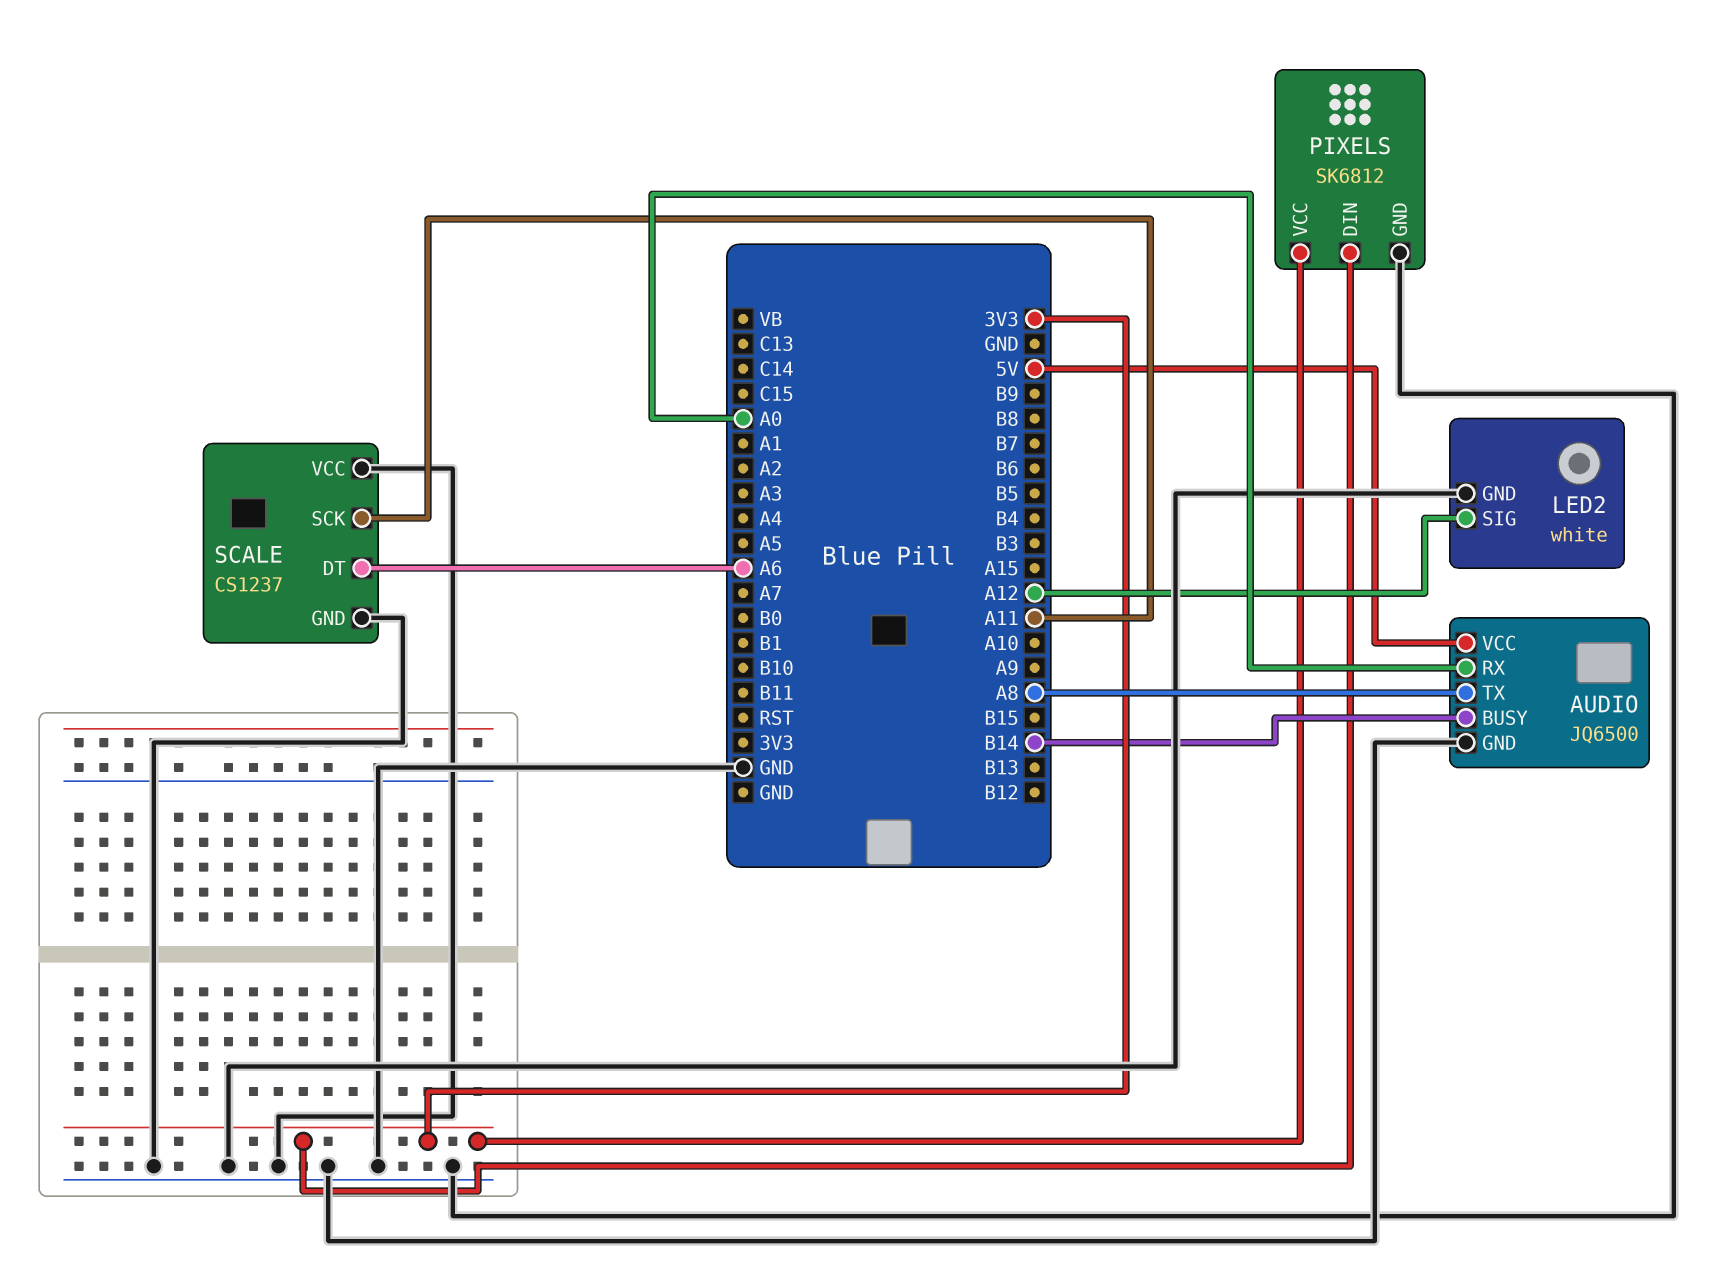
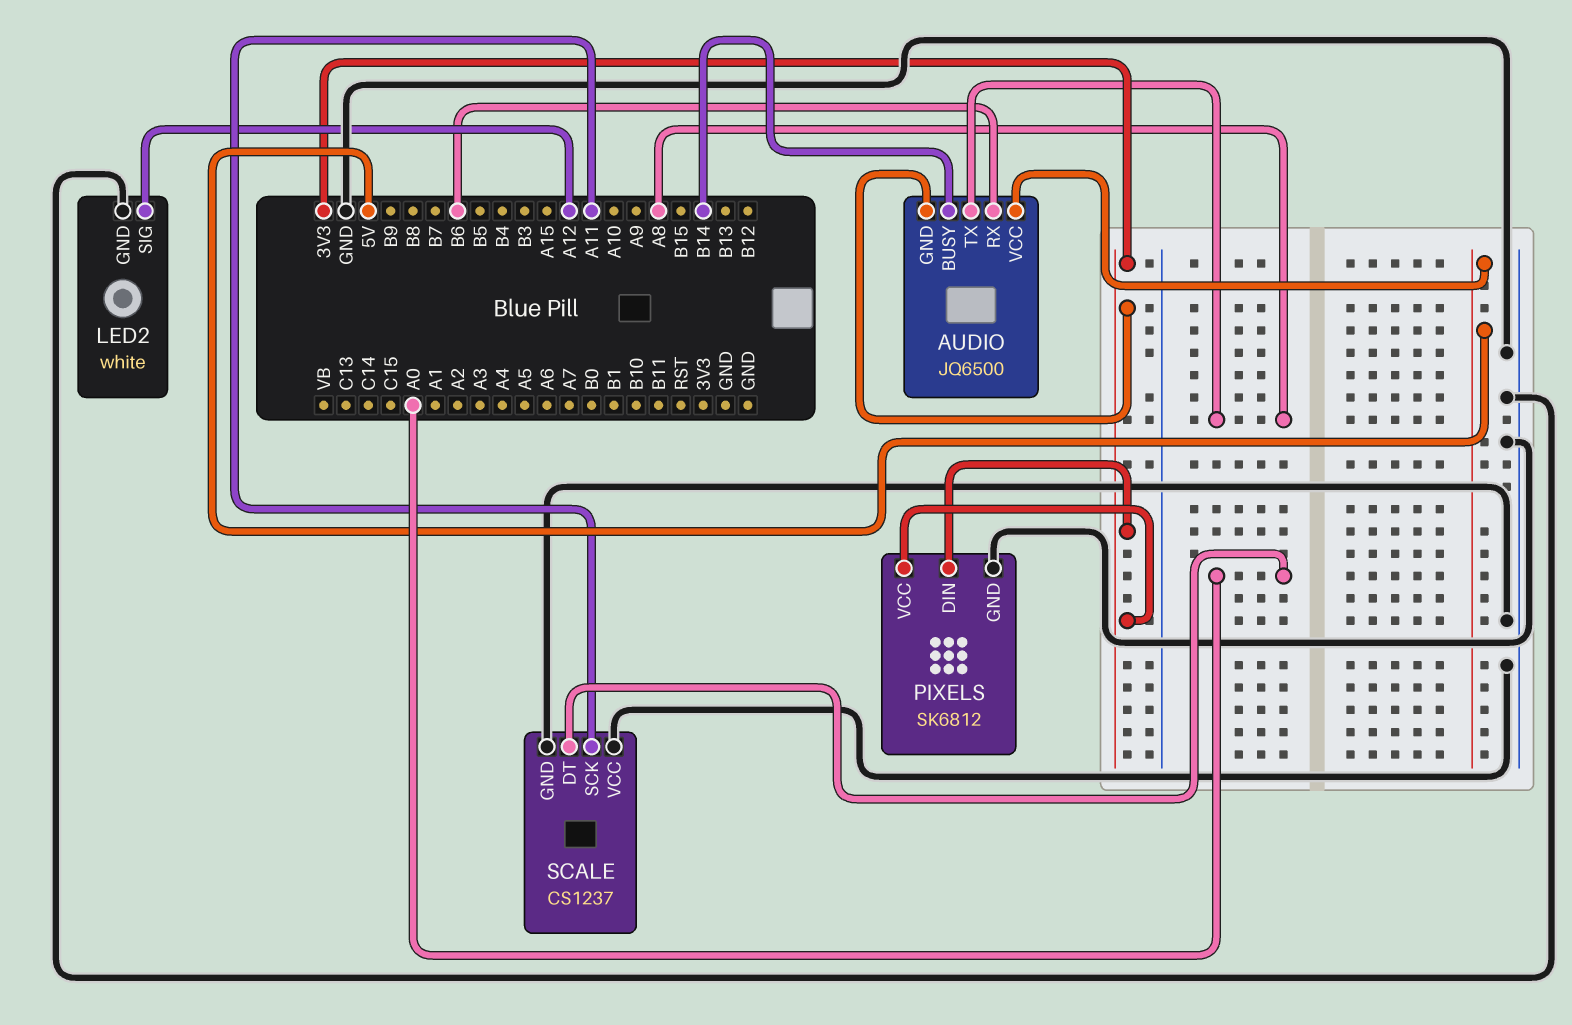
AUDIO pin GND: GND -> 3V3
AUDIO pin RX: A0 -> B6
SCALE pin DT: A6 -> A0

